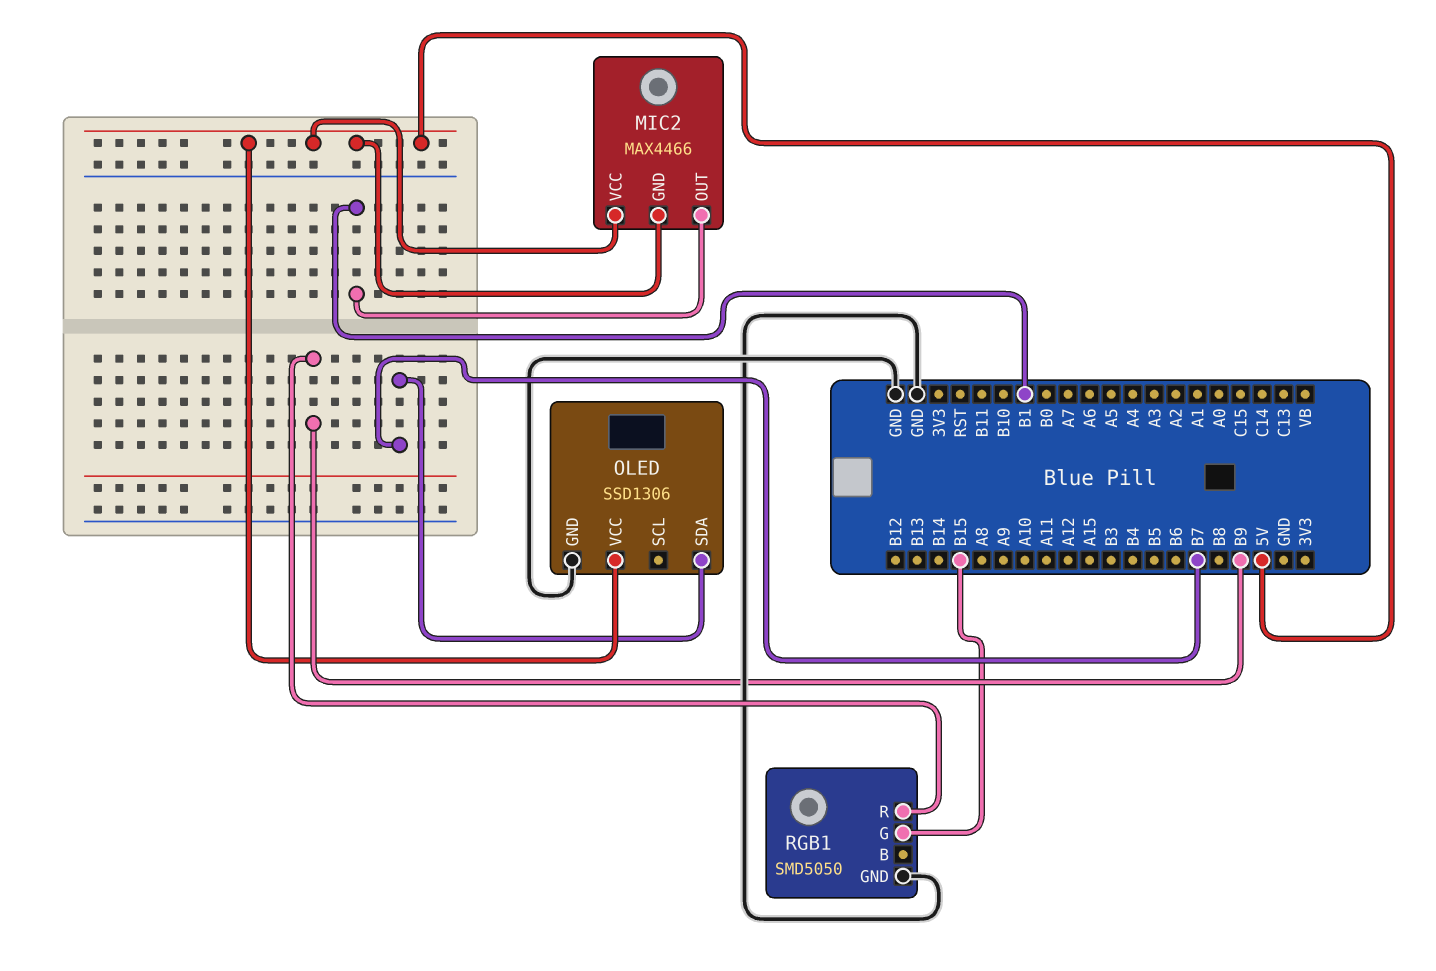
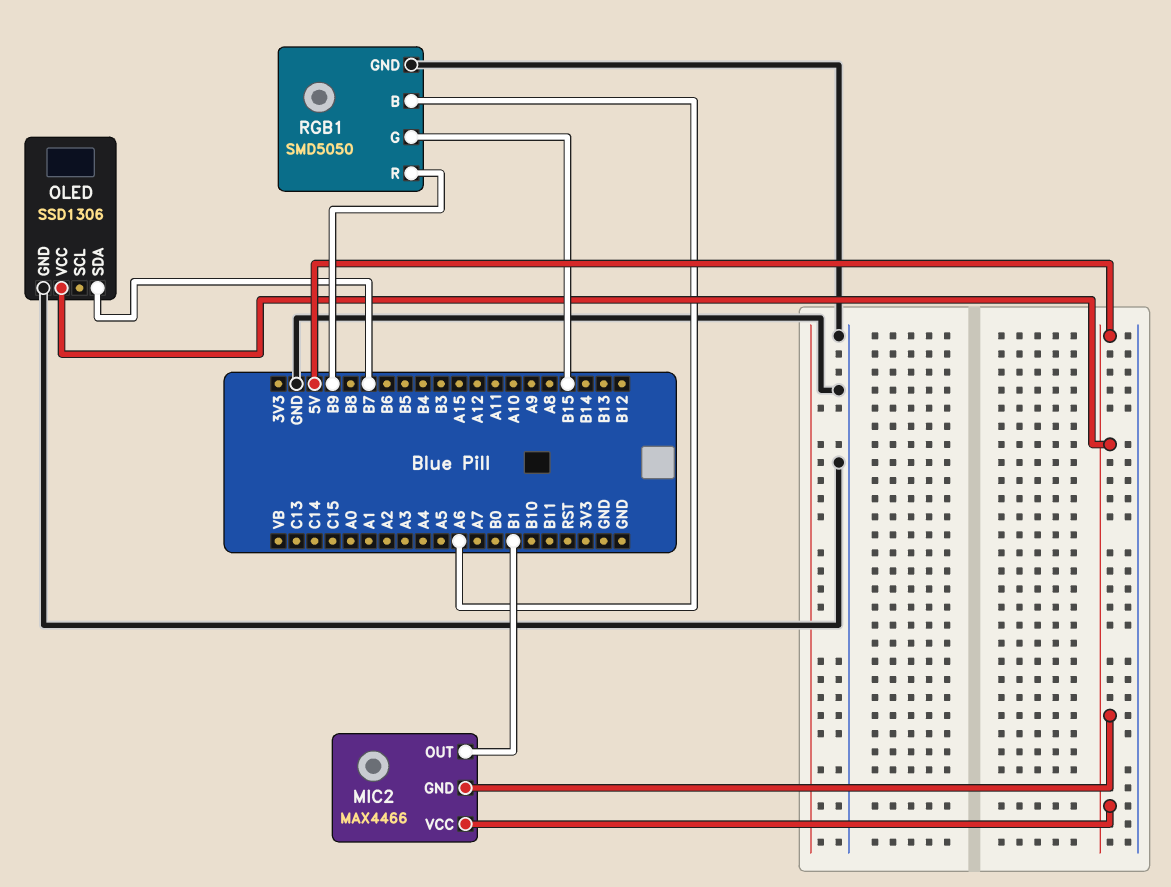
RGB1 pin B: none -> A6

